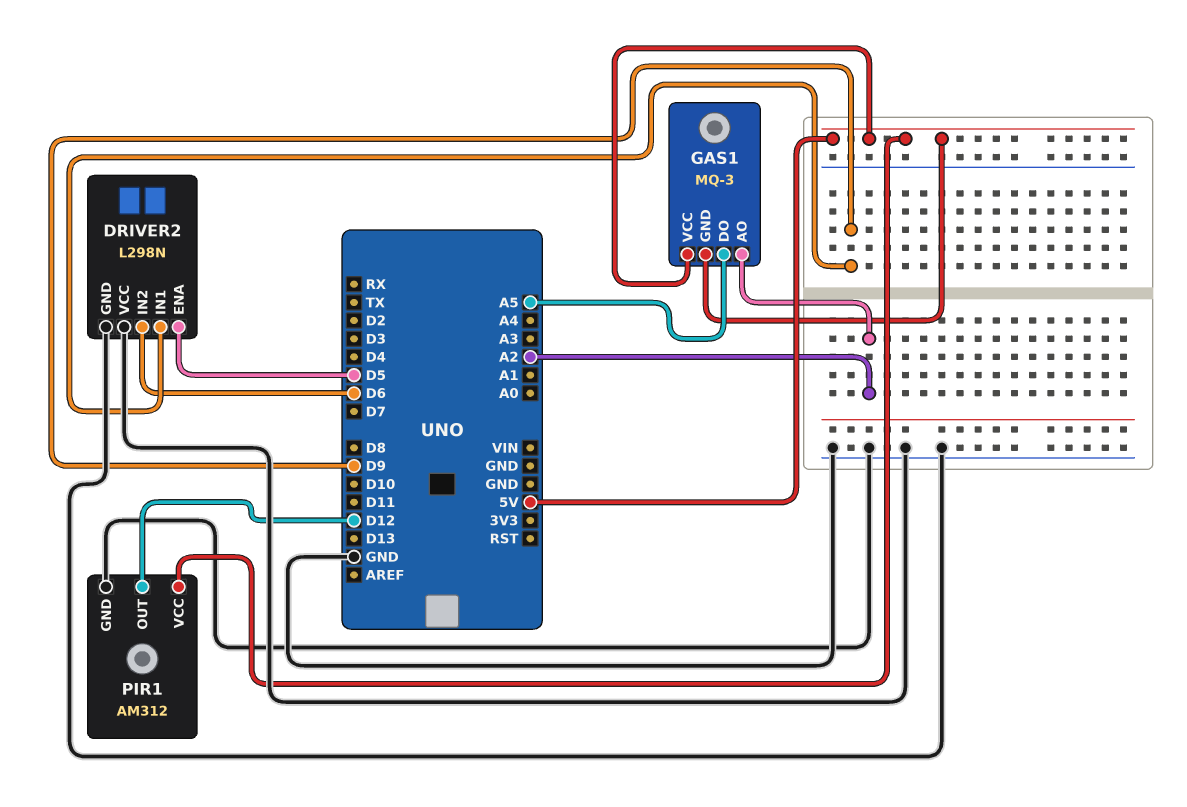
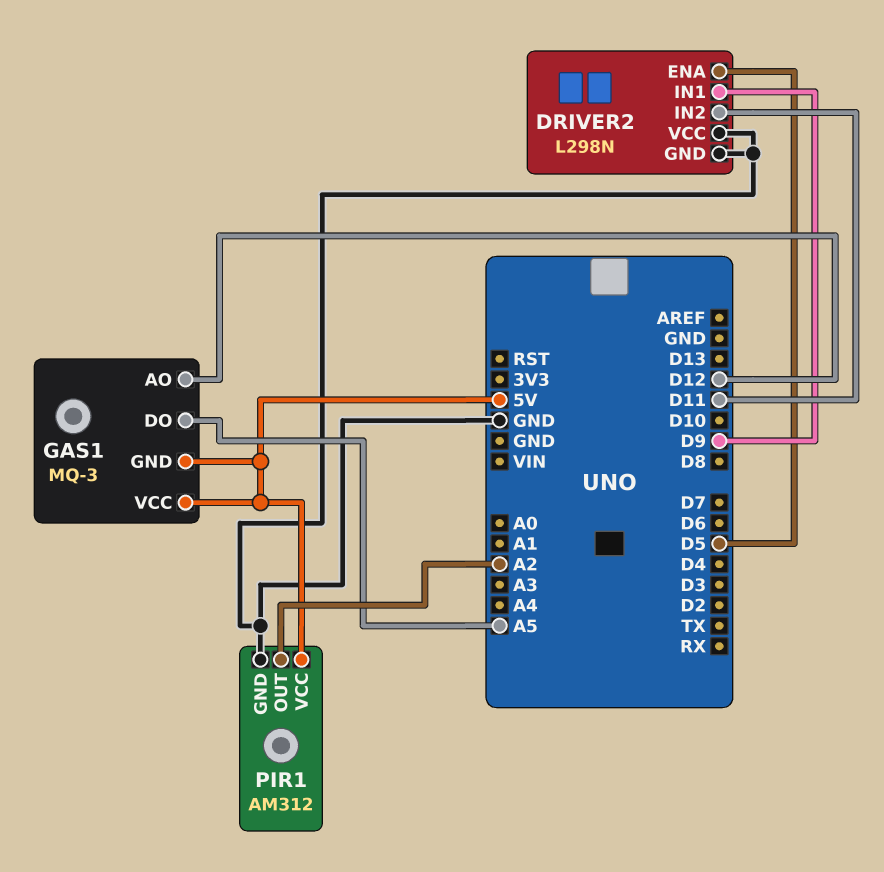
DRIVER2 pin IN2: D6 -> D11
GAS1 pin AO: A2 -> D12
PIR1 pin OUT: D12 -> A2

